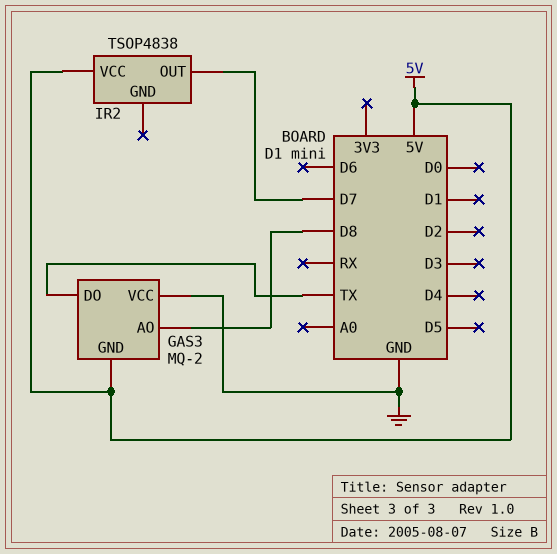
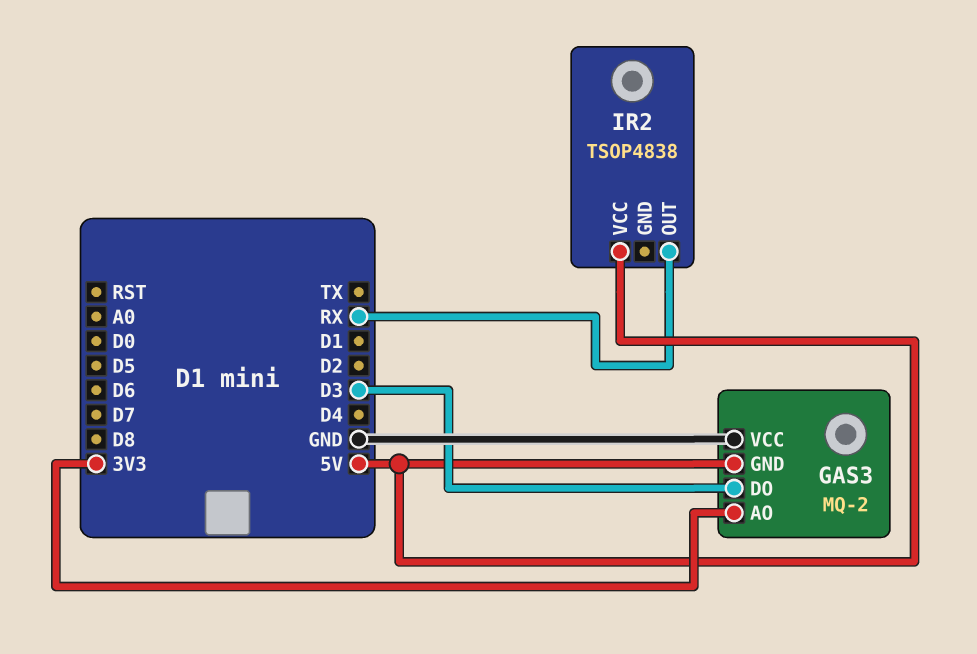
GAS3 pin AO: D8 -> 3V3
GAS3 pin DO: TX -> D3
IR2 pin OUT: D7 -> RX

